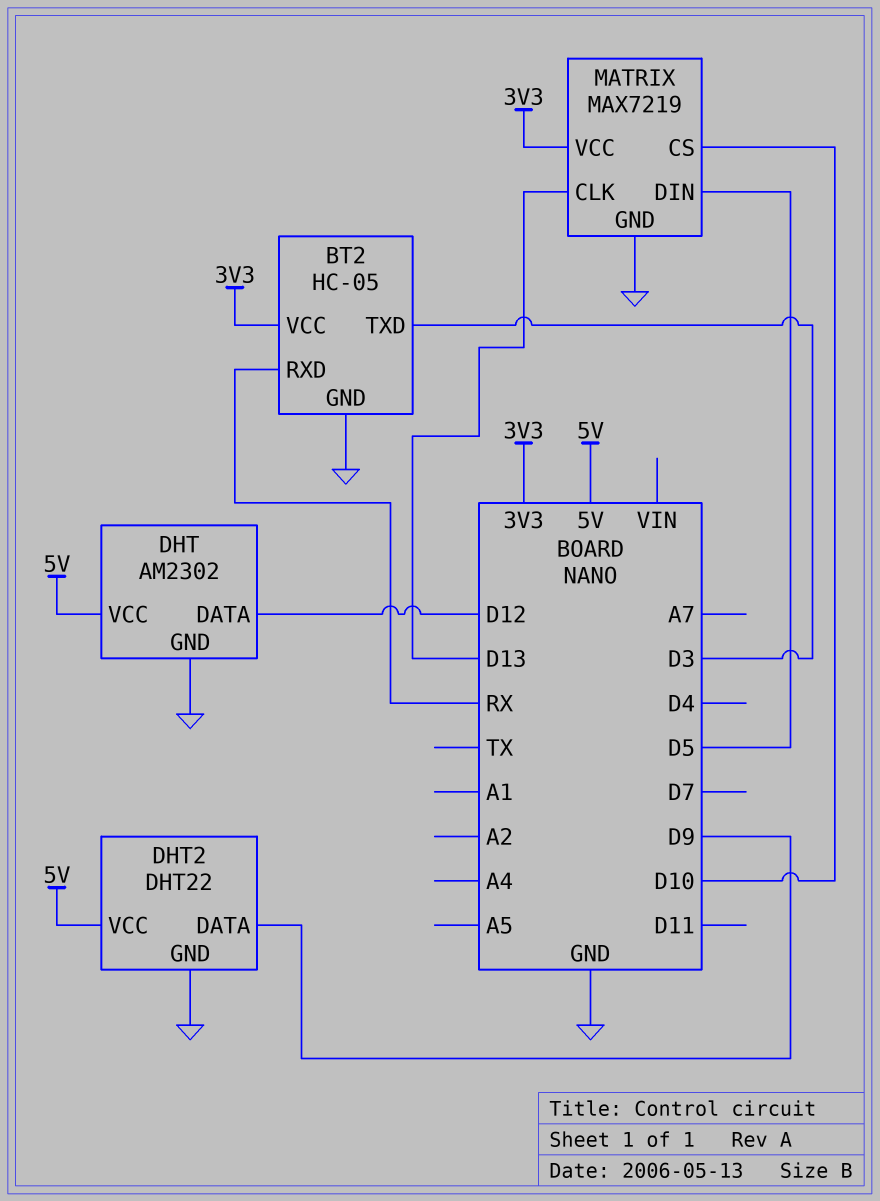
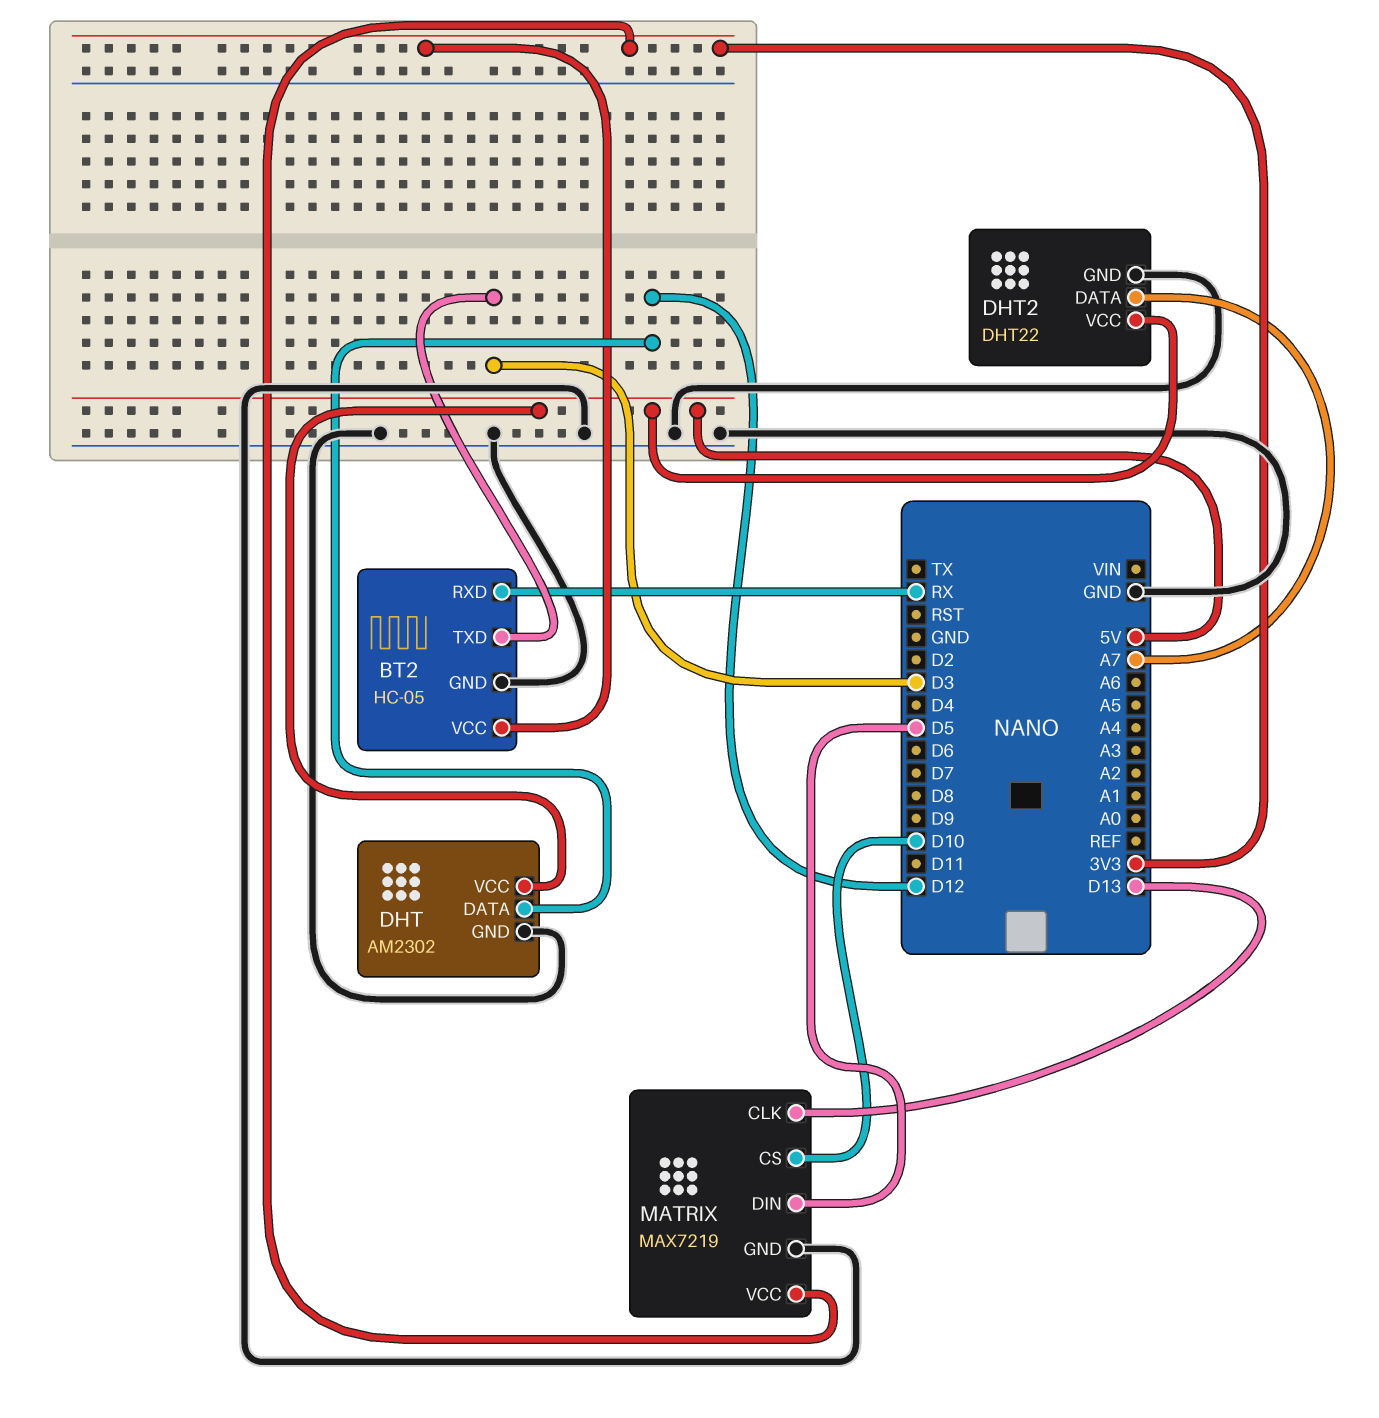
DHT2 pin DATA: D9 -> A7

